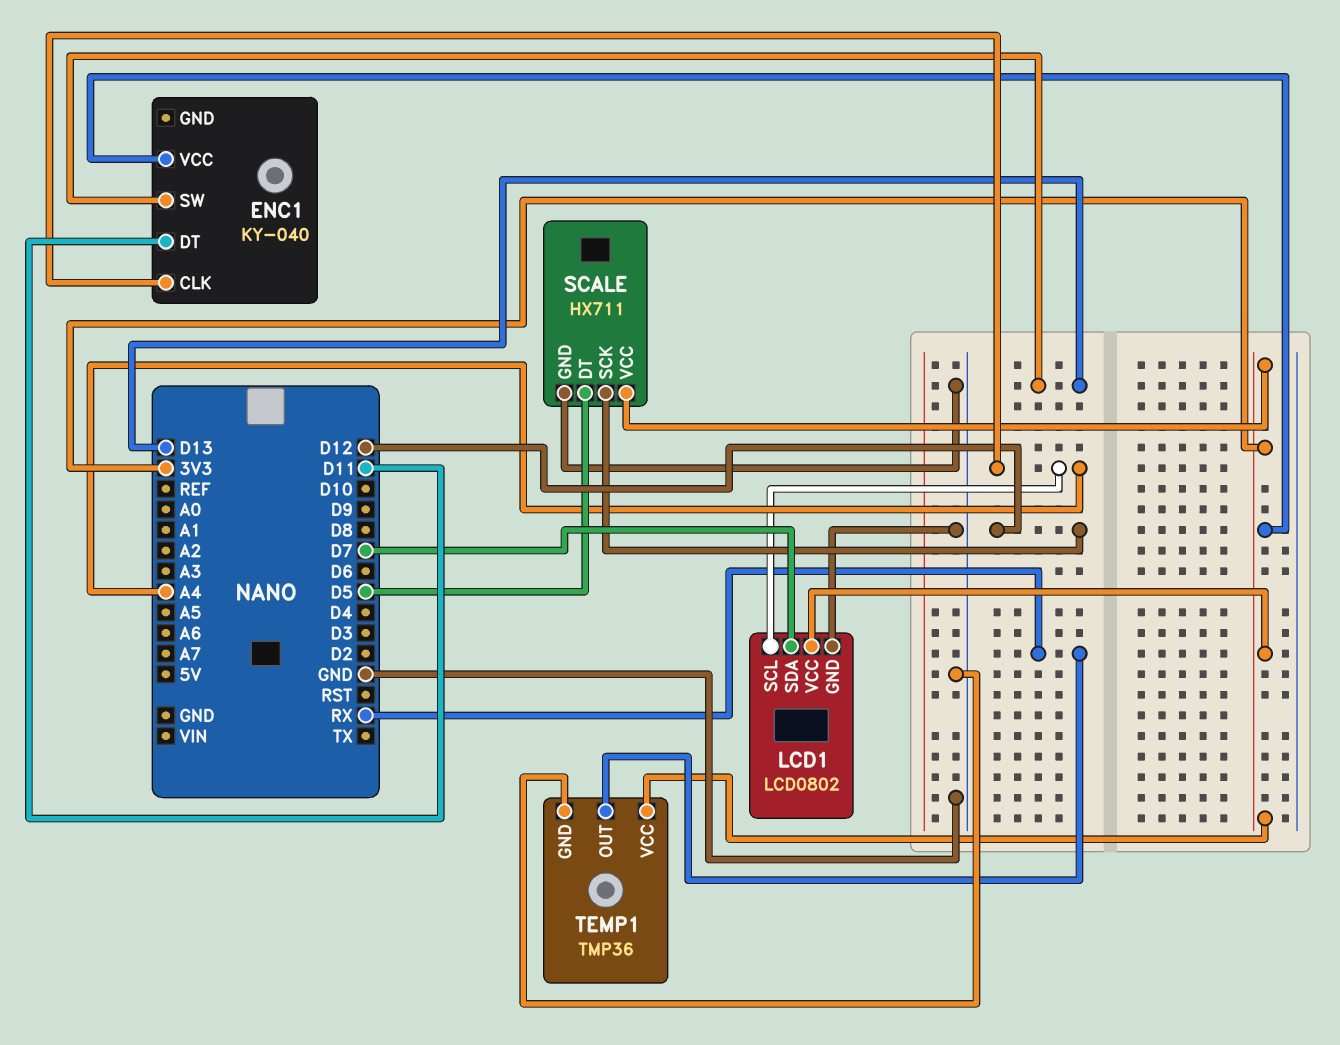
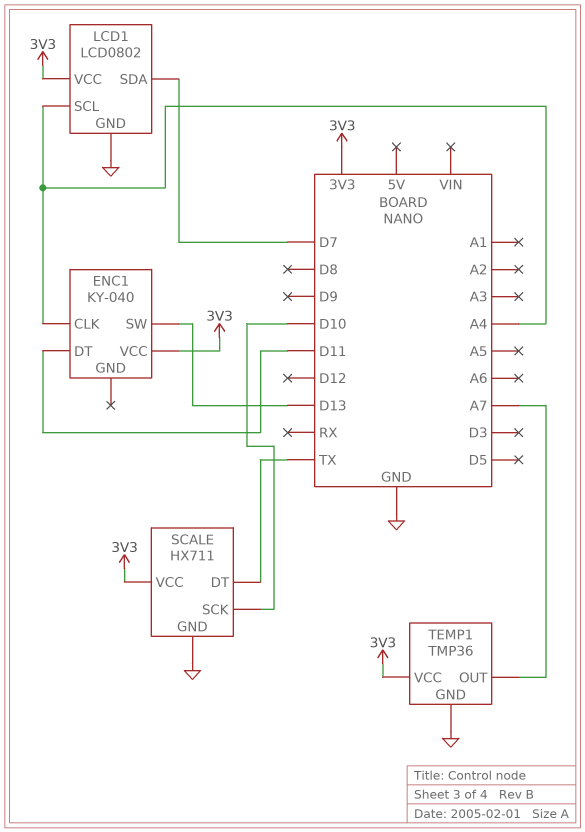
SCALE pin DT: D5 -> TX
SCALE pin SCK: D12 -> D10
TEMP1 pin OUT: RX -> A7

